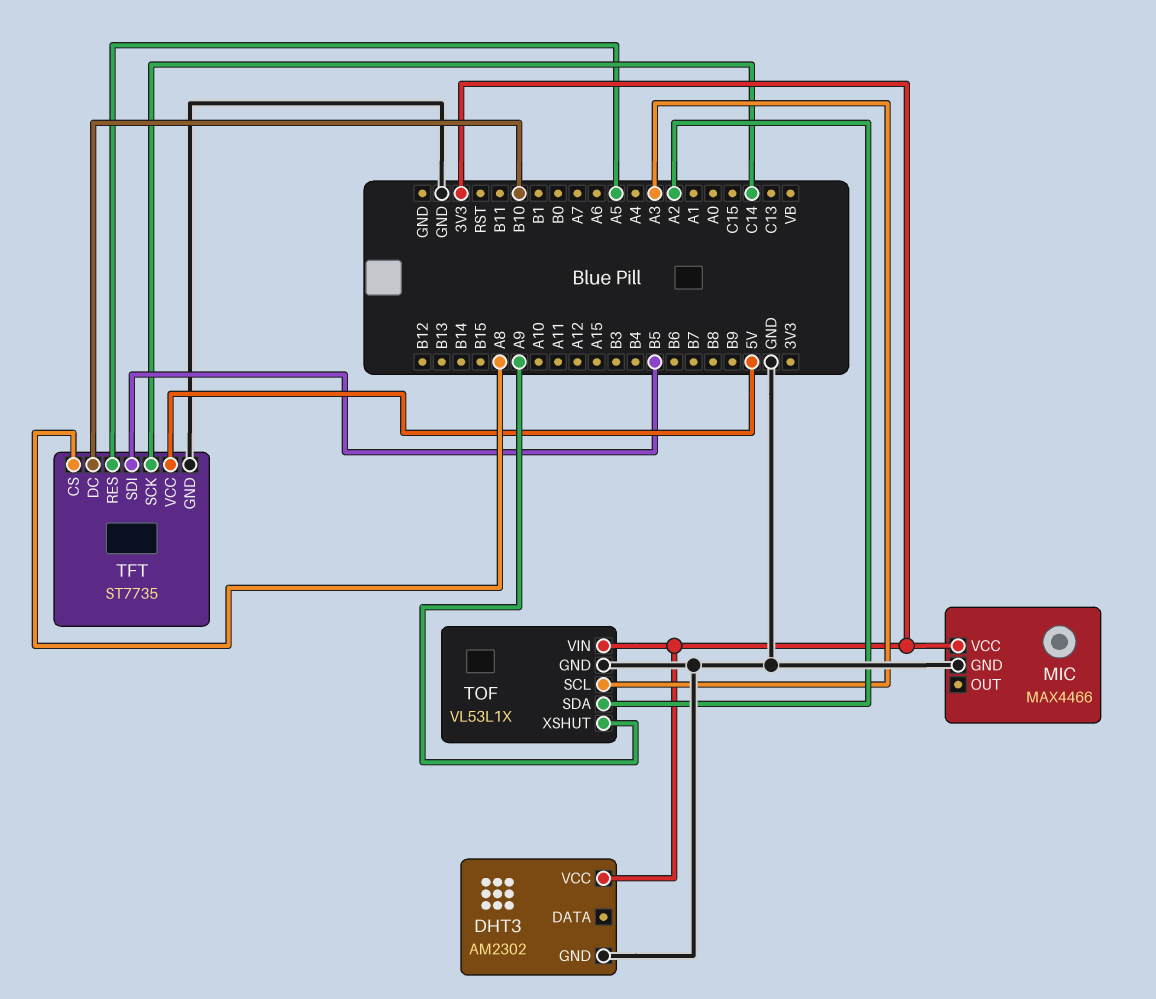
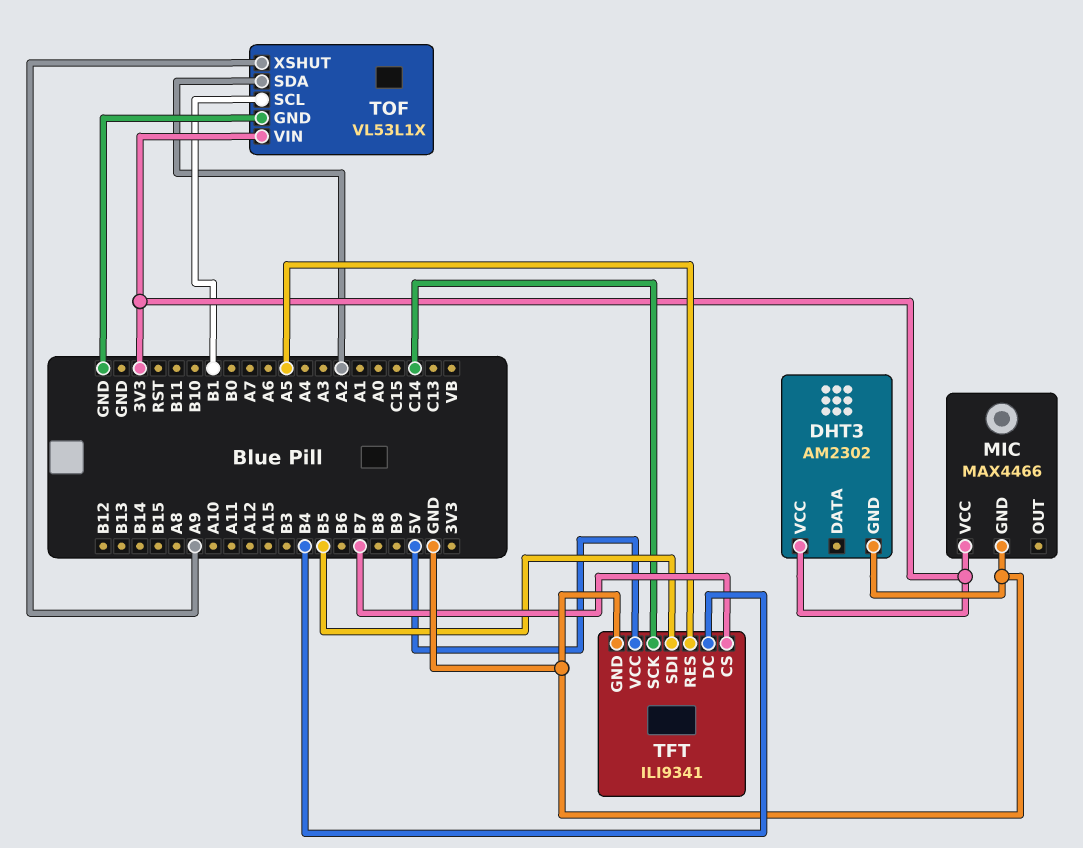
TFT: ST7735 -> ILI9341
TFT pin CS: A8 -> B7
TFT pin DC: B10 -> B4
TOF pin SCL: A3 -> B1

